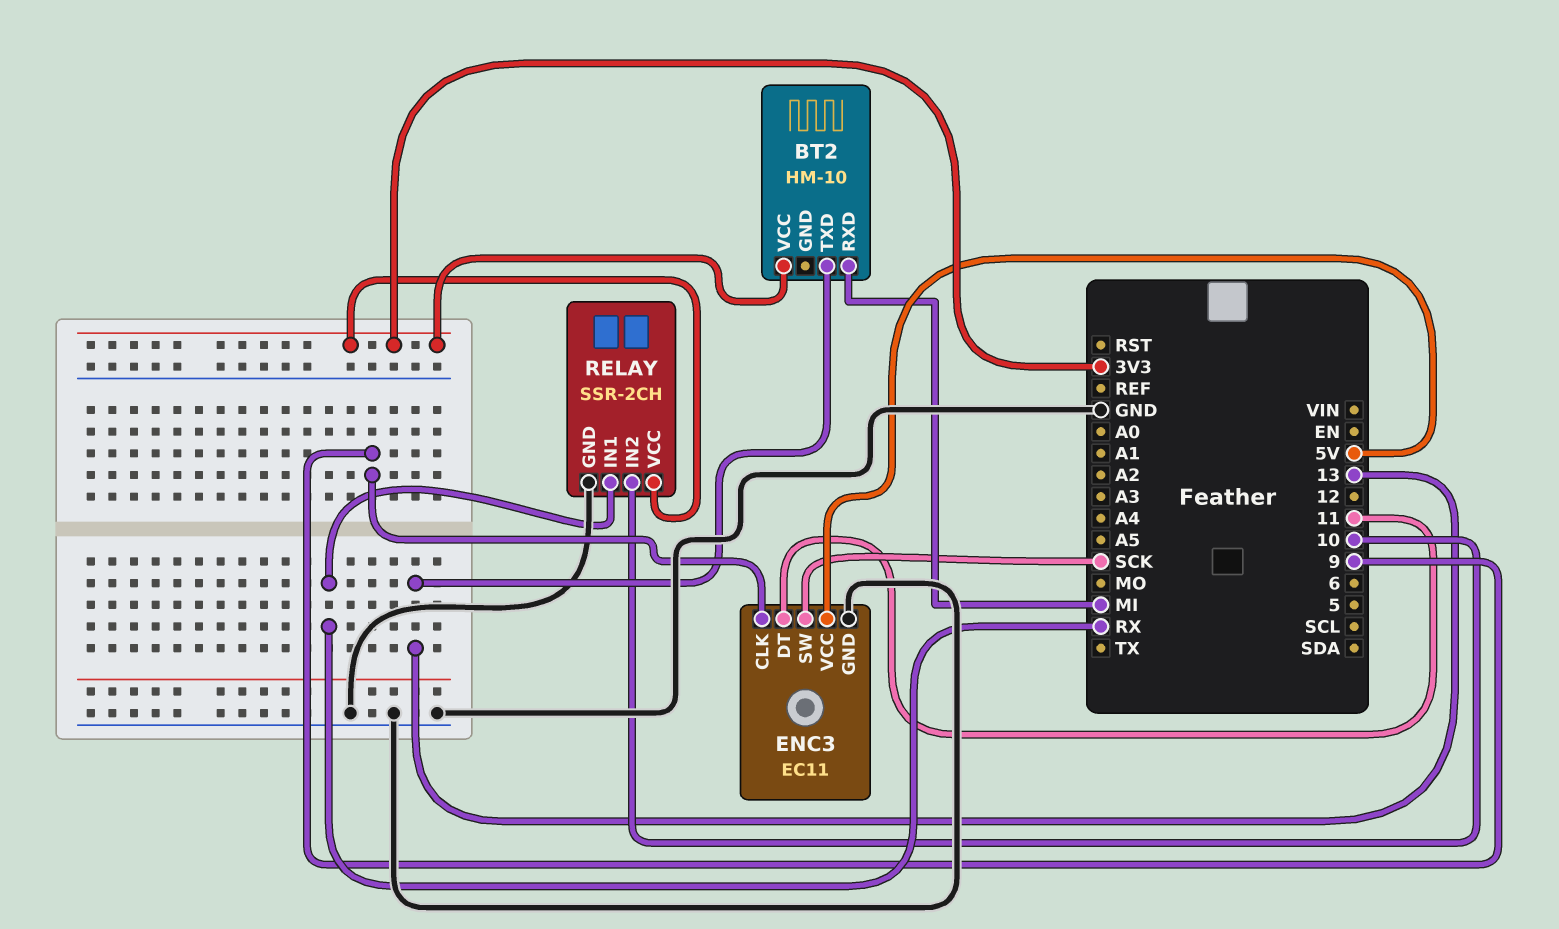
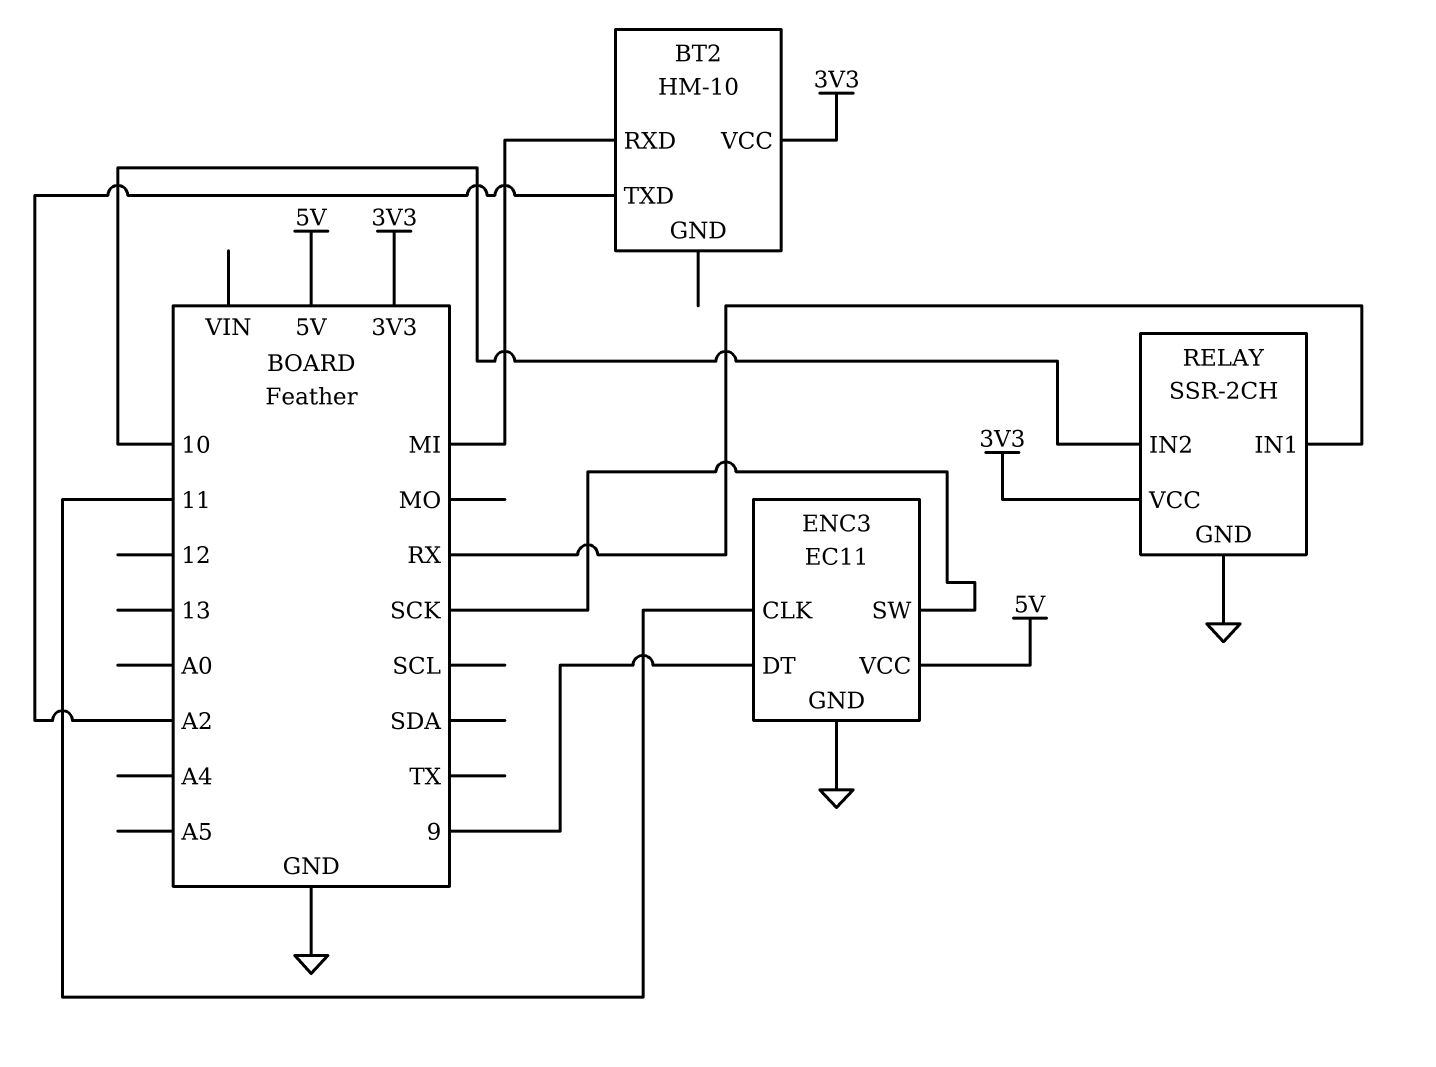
BT2 pin TXD: 13 -> A2
ENC3 pin CLK: 9 -> 11
ENC3 pin DT: 11 -> 9

